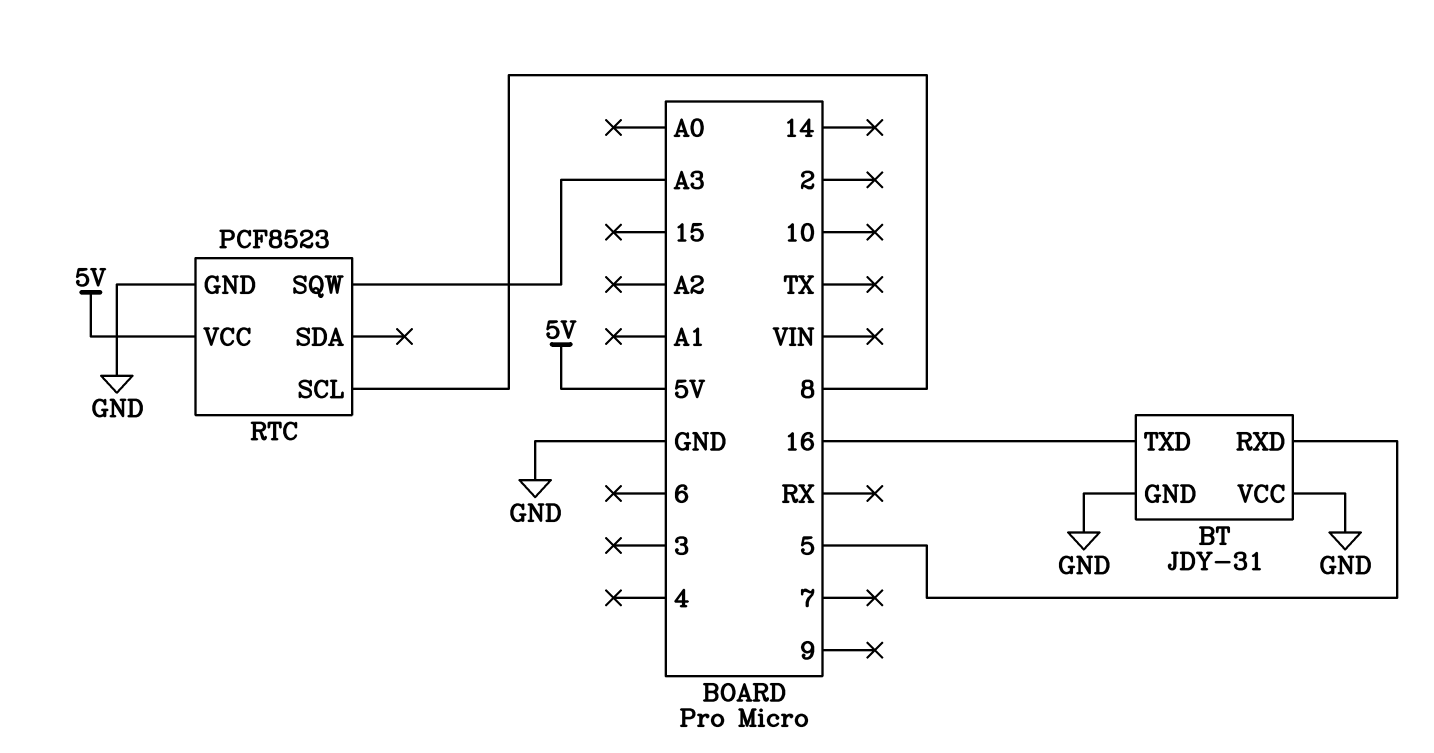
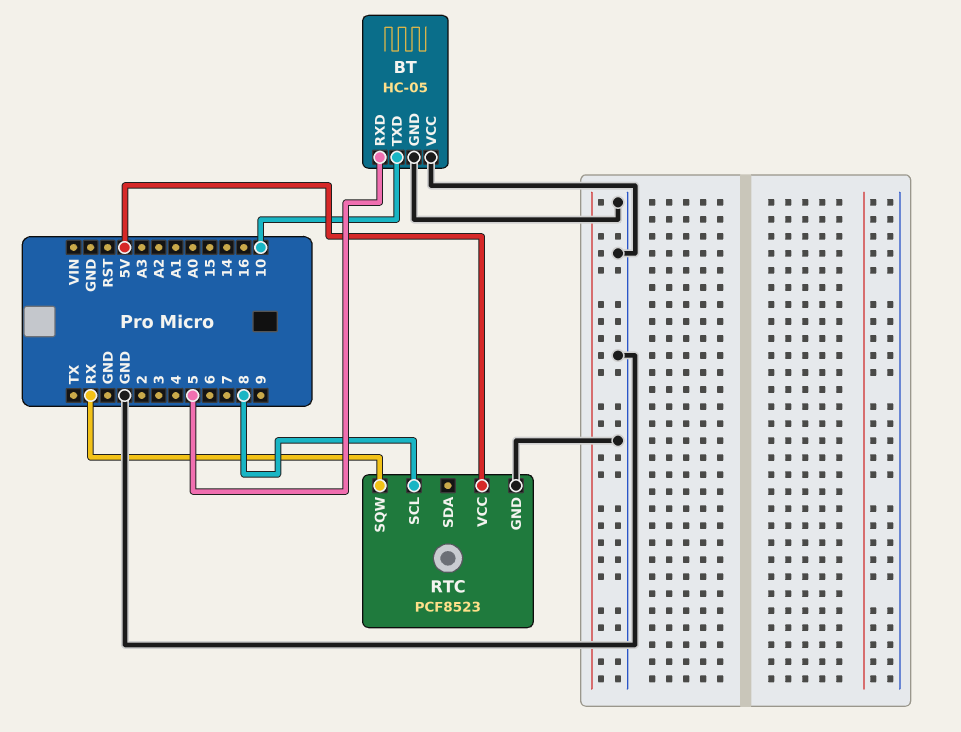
BT: JDY-31 -> HC-05
BT pin TXD: 16 -> 10
RTC pin SQW: A3 -> RX

